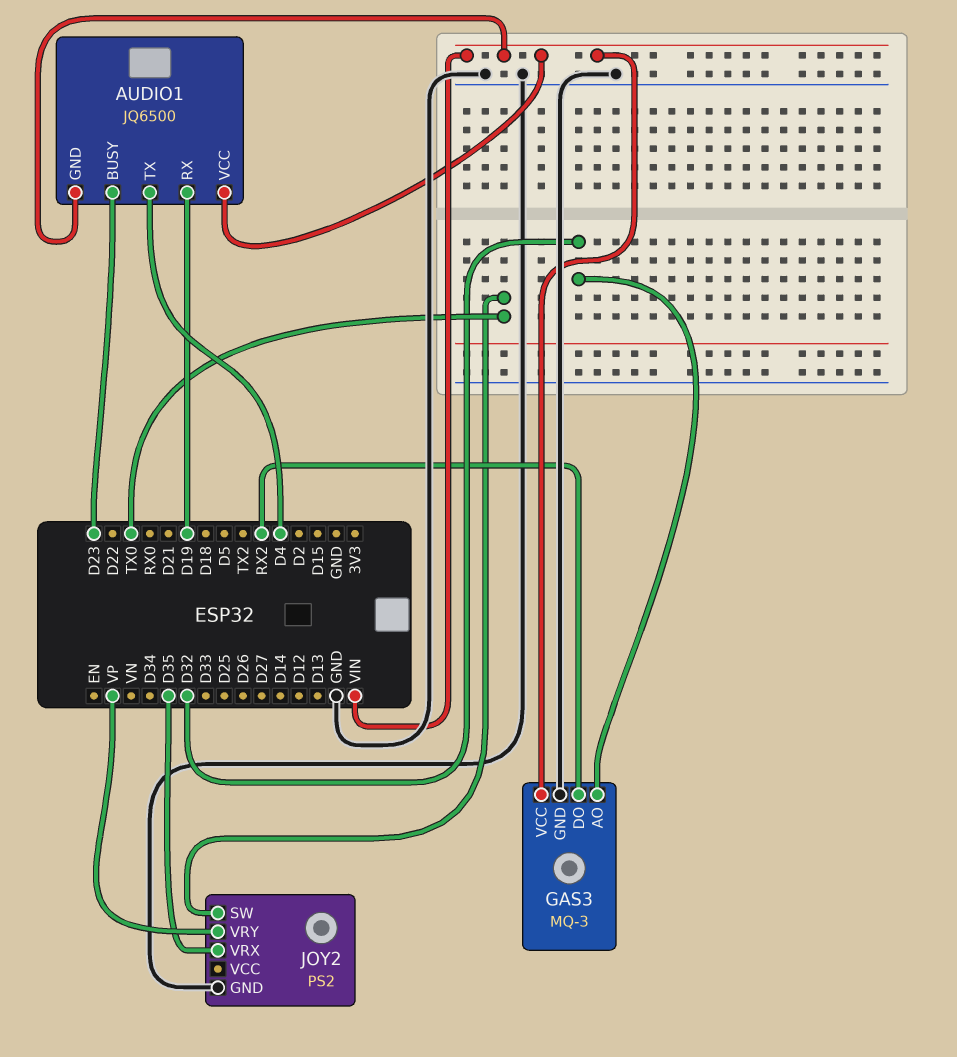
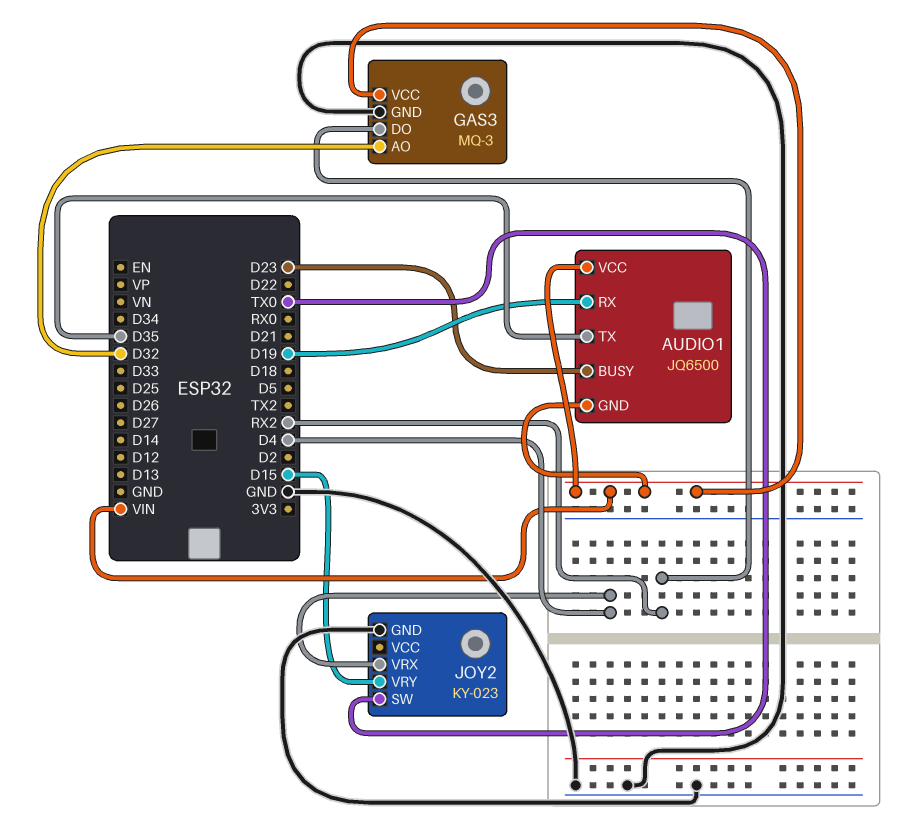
AUDIO1 pin TX: D4 -> D35
JOY2: PS2 -> KY-023
JOY2 pin VRX: D35 -> D4
JOY2 pin VRY: VP -> D15

